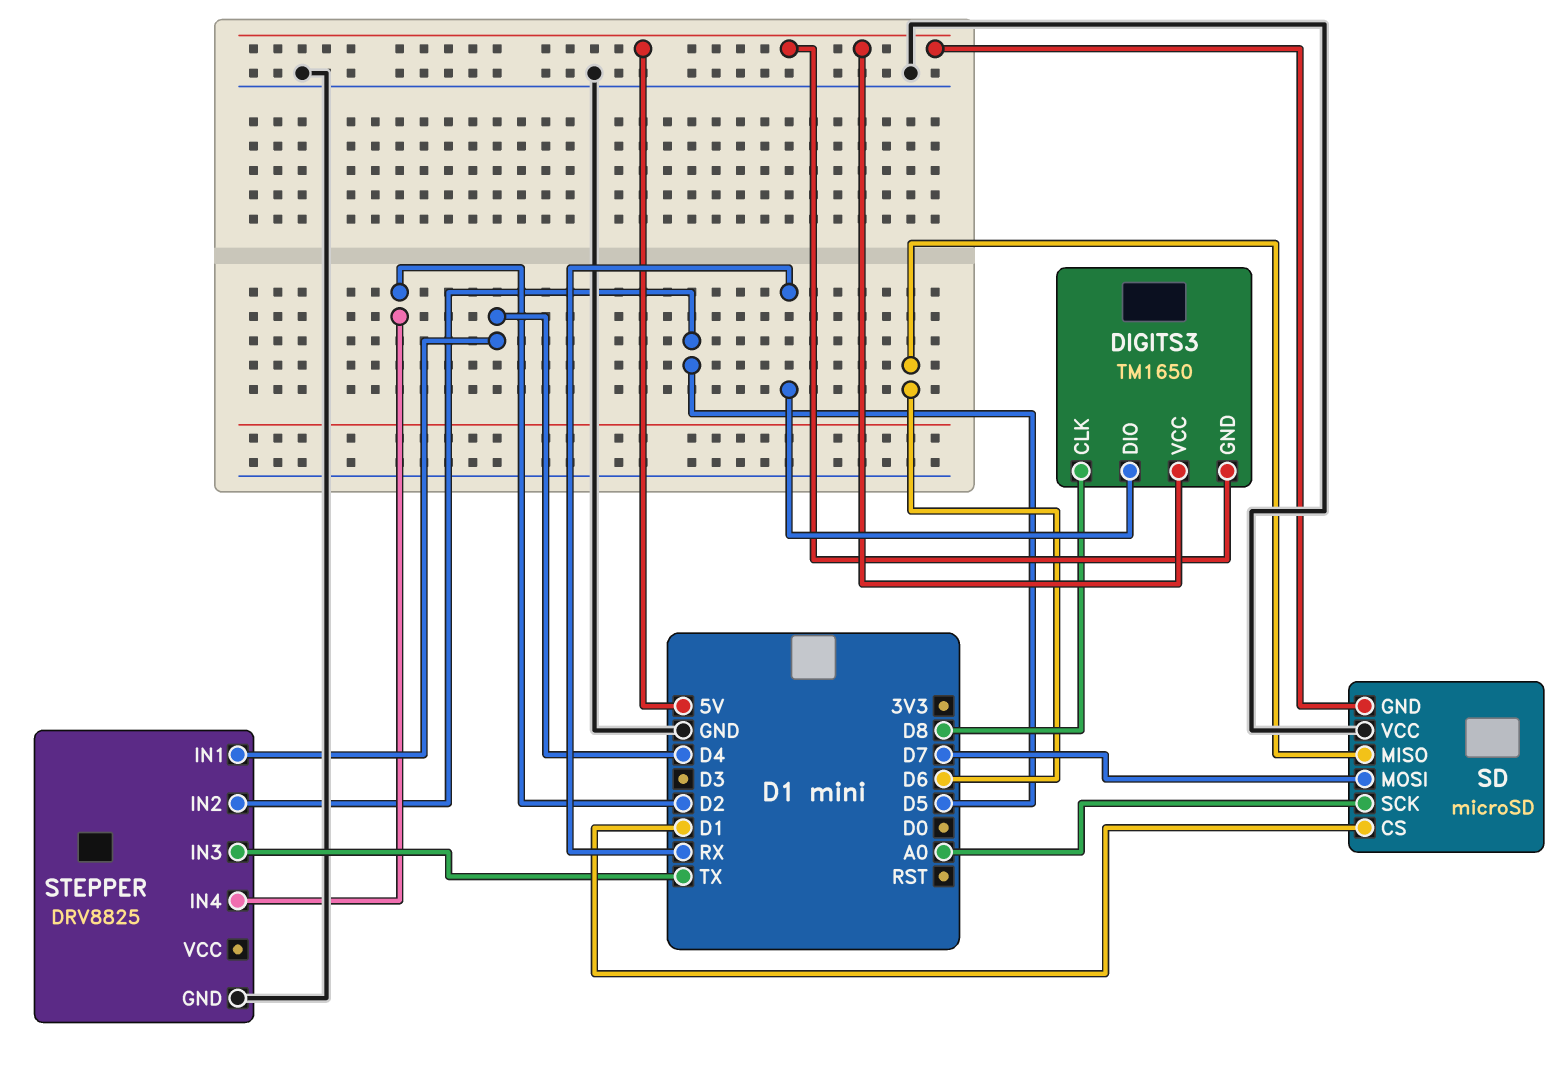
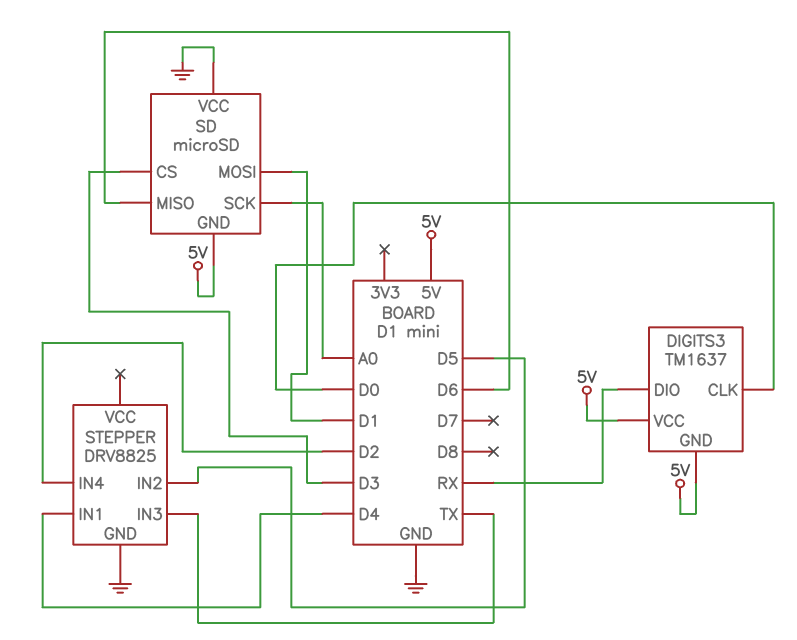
DIGITS3: TM1650 -> TM1637
DIGITS3 pin CLK: D8 -> D0
SD pin CS: D1 -> D3
SD pin MOSI: D7 -> D1

